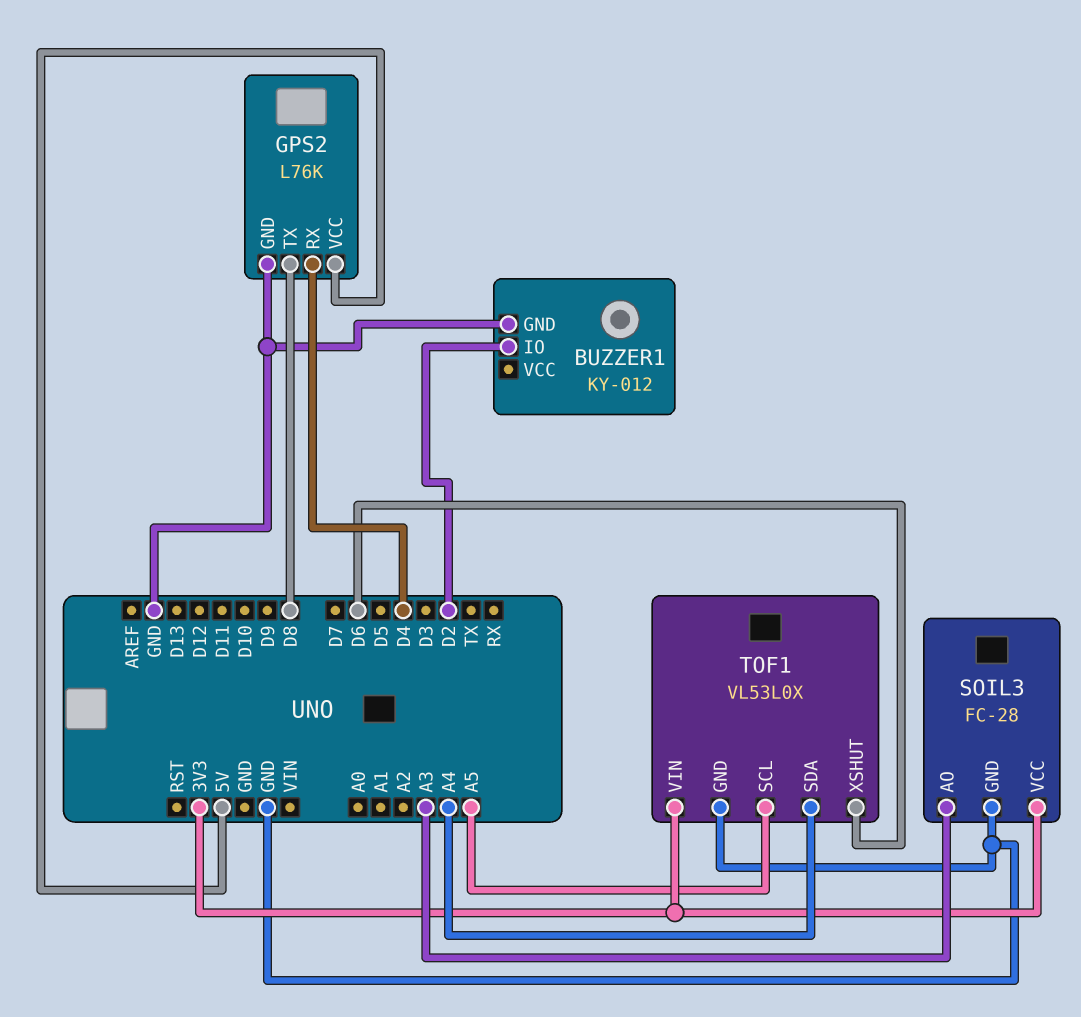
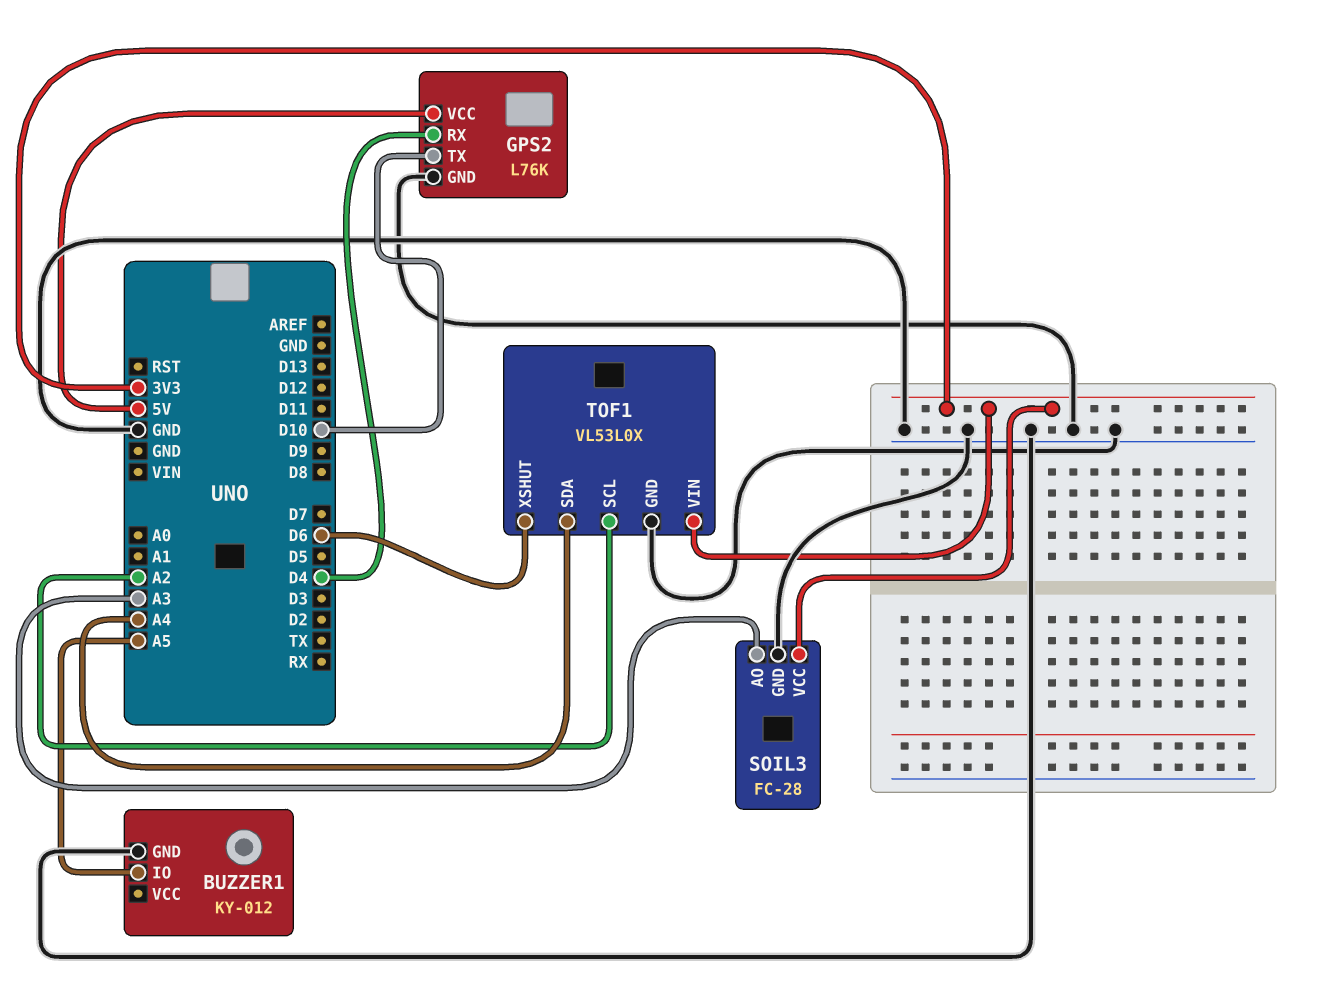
BUZZER1 pin IO: D2 -> A5
GPS2 pin TX: D8 -> D10
TOF1 pin SCL: A5 -> A2

